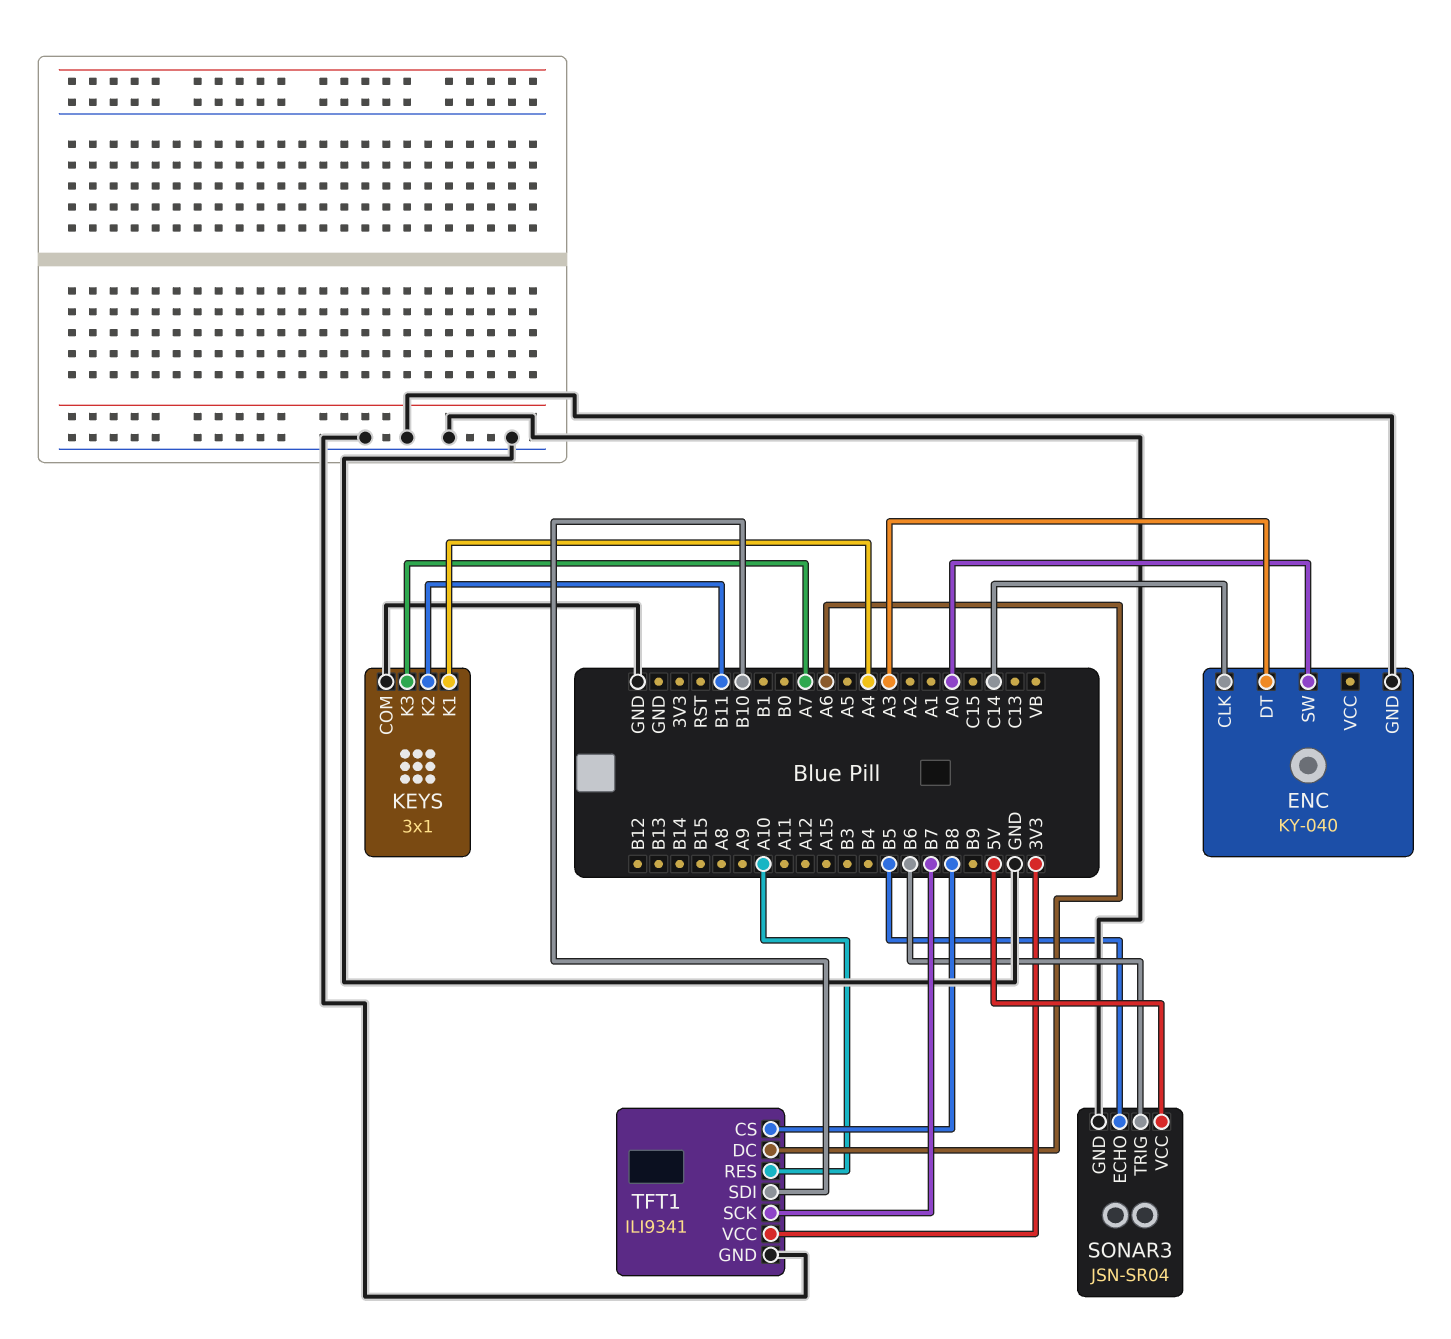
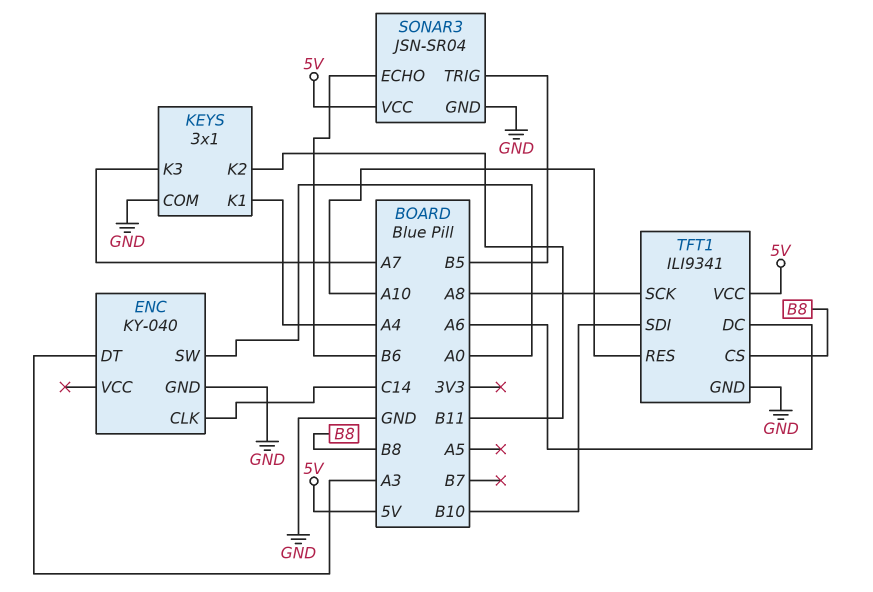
SONAR3 pin ECHO: B5 -> B6
SONAR3 pin TRIG: B6 -> B5
TFT1 pin SCK: B7 -> A8
TFT1 pin VCC: 3V3 -> 5V

